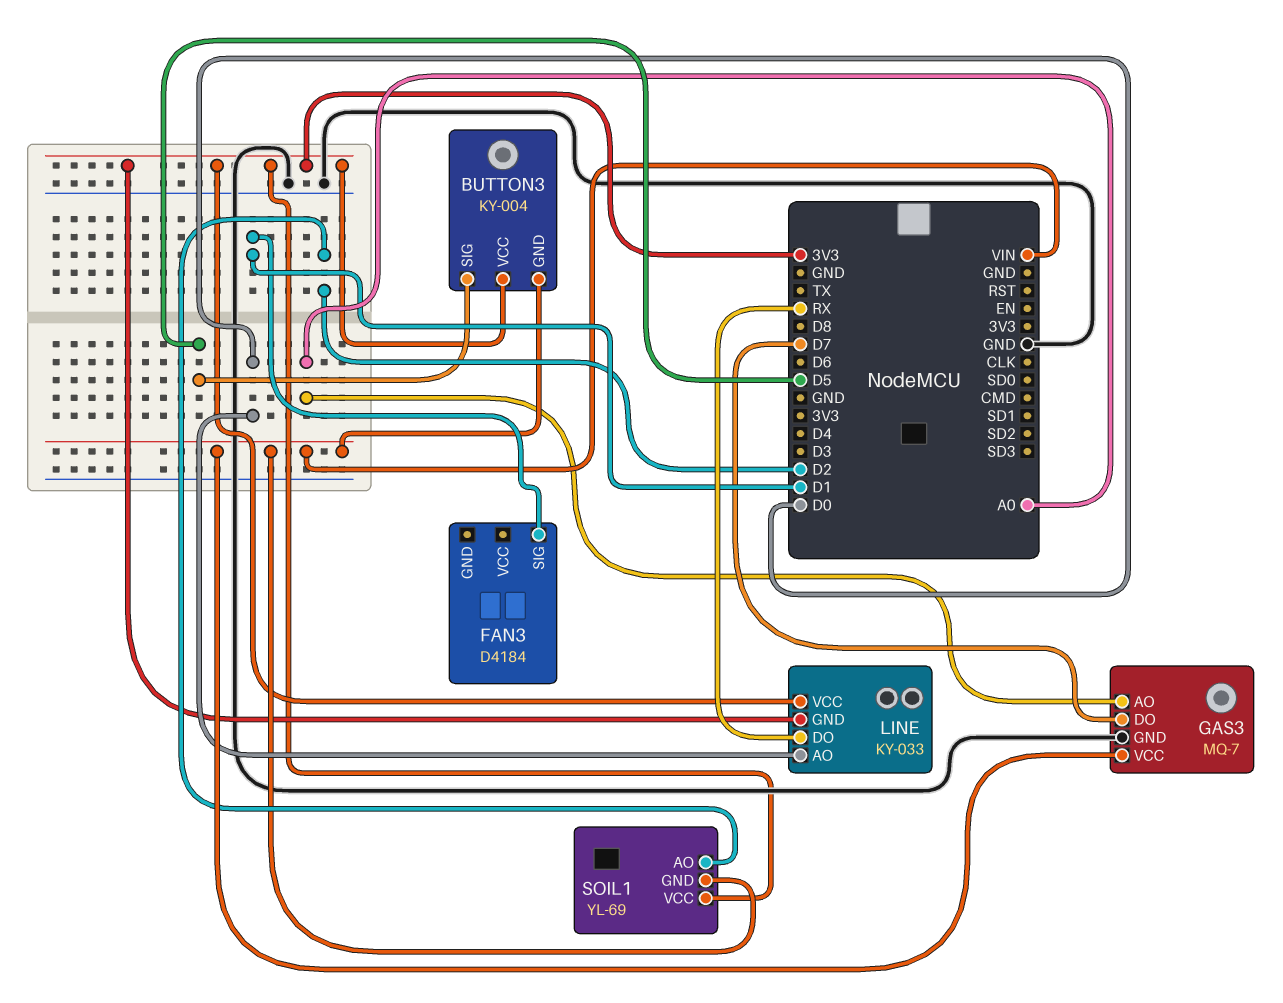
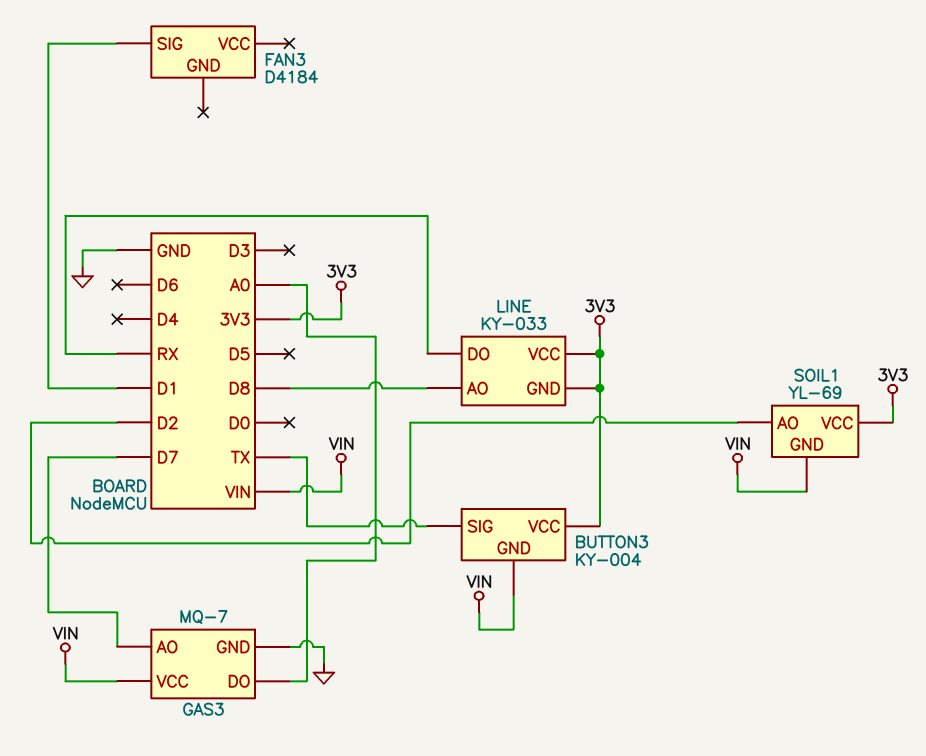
BUTTON3 pin SIG: D5 -> TX
GAS3 pin AO: A0 -> D7
GAS3 pin DO: D7 -> A0
LINE pin AO: D0 -> D8

